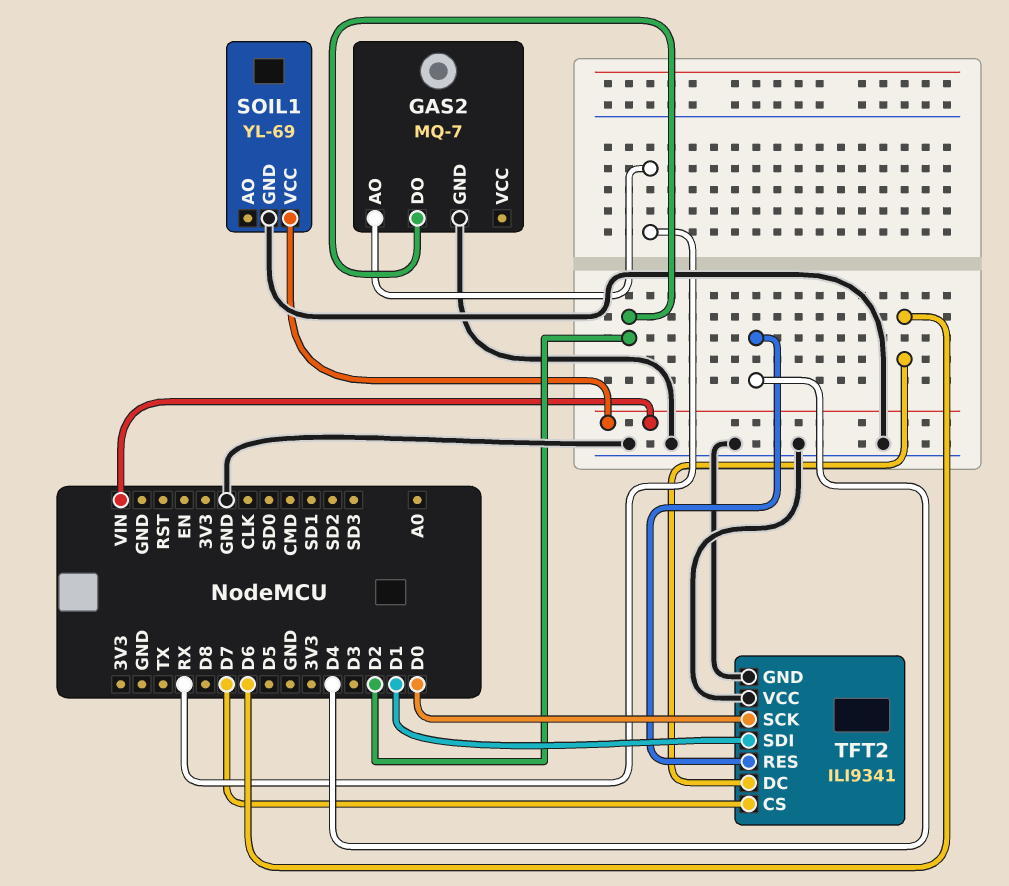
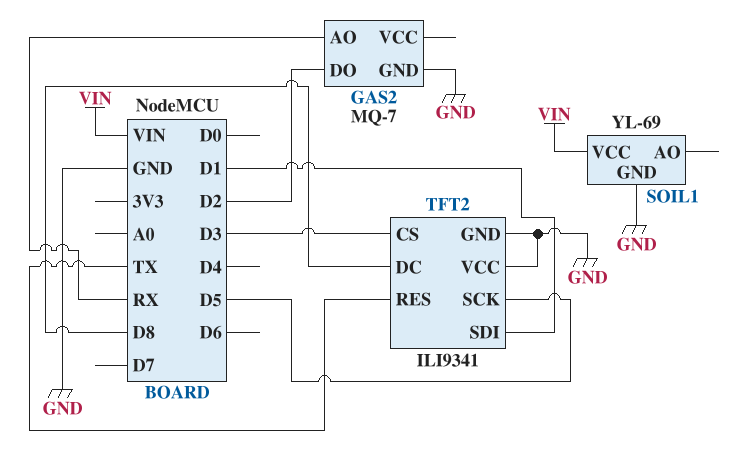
TFT2 pin CS: D7 -> D3
TFT2 pin DC: D6 -> D8
TFT2 pin RES: D4 -> TX
TFT2 pin SCK: D0 -> D5

